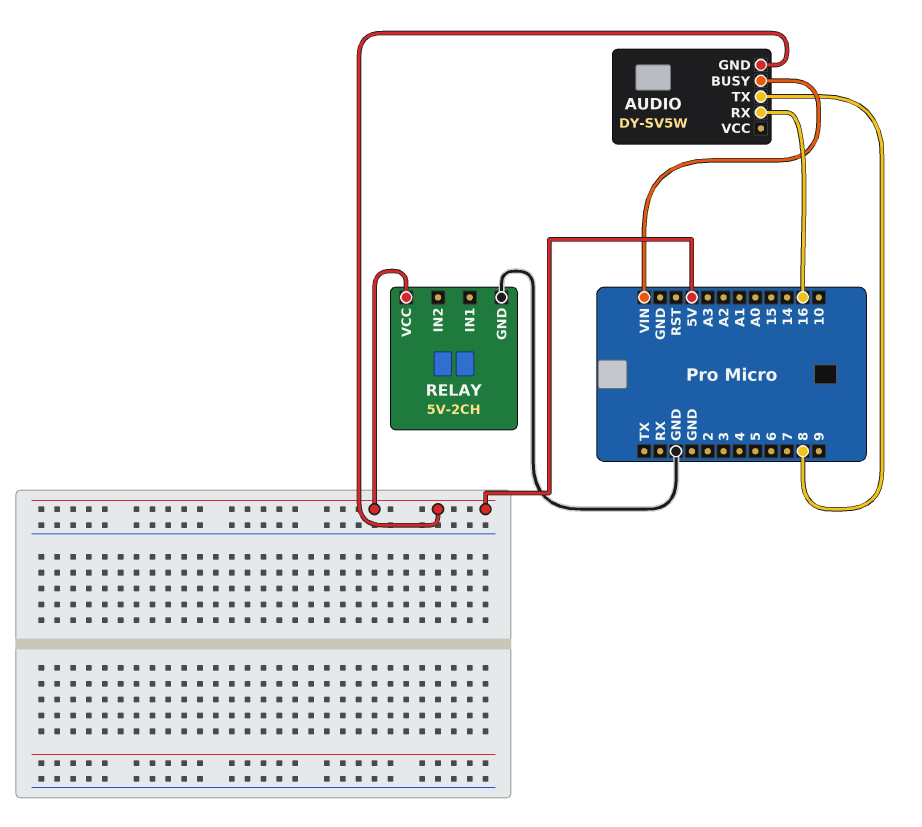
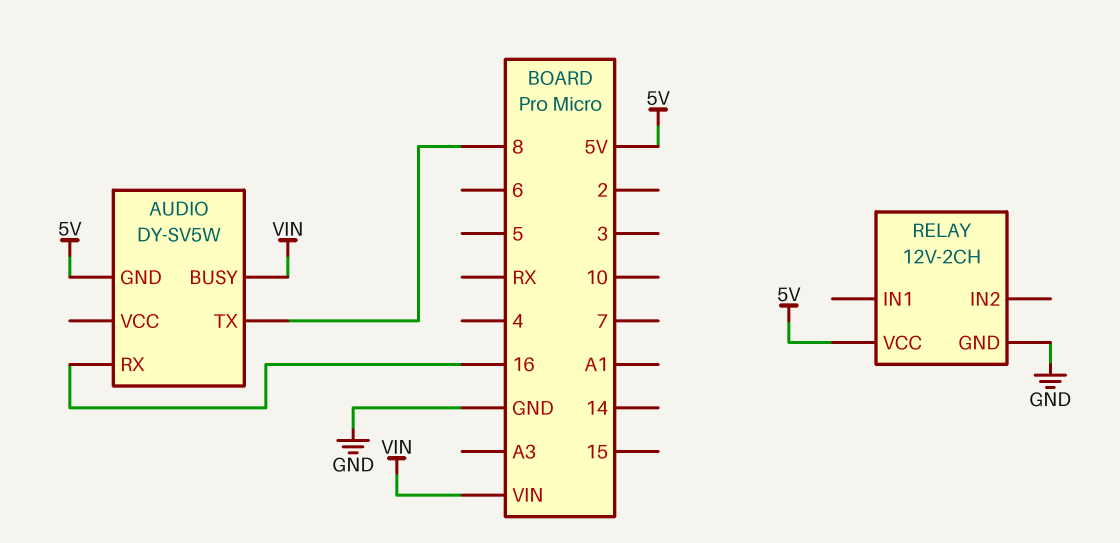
RELAY: 5V-2CH -> 12V-2CH

